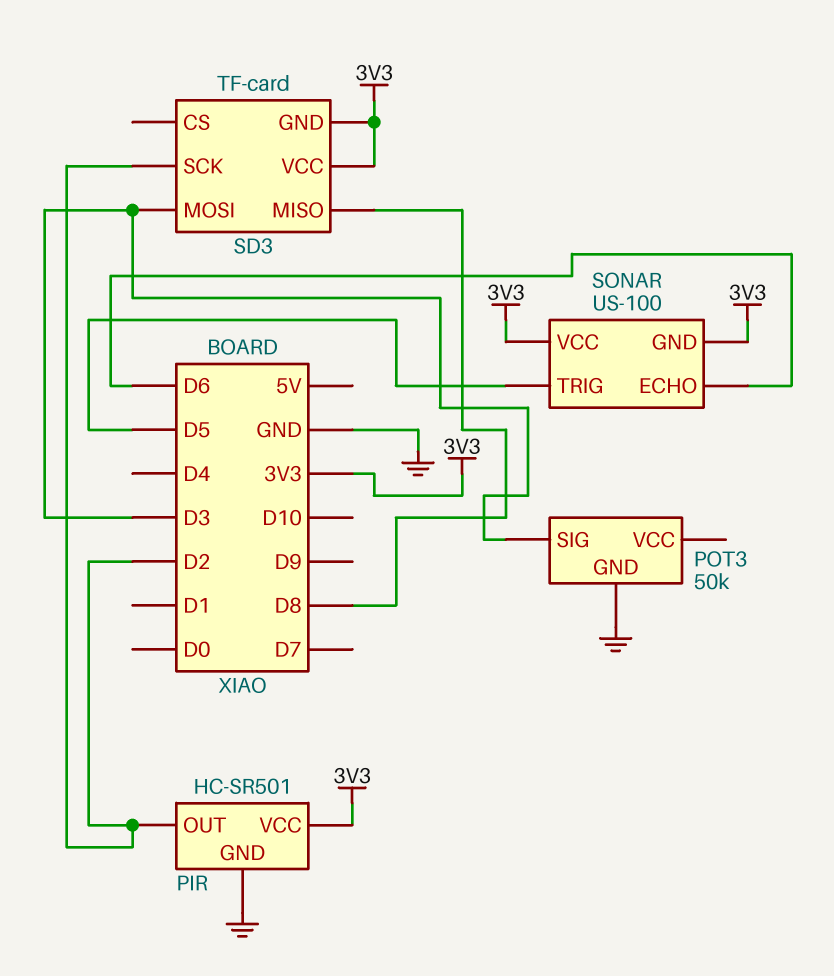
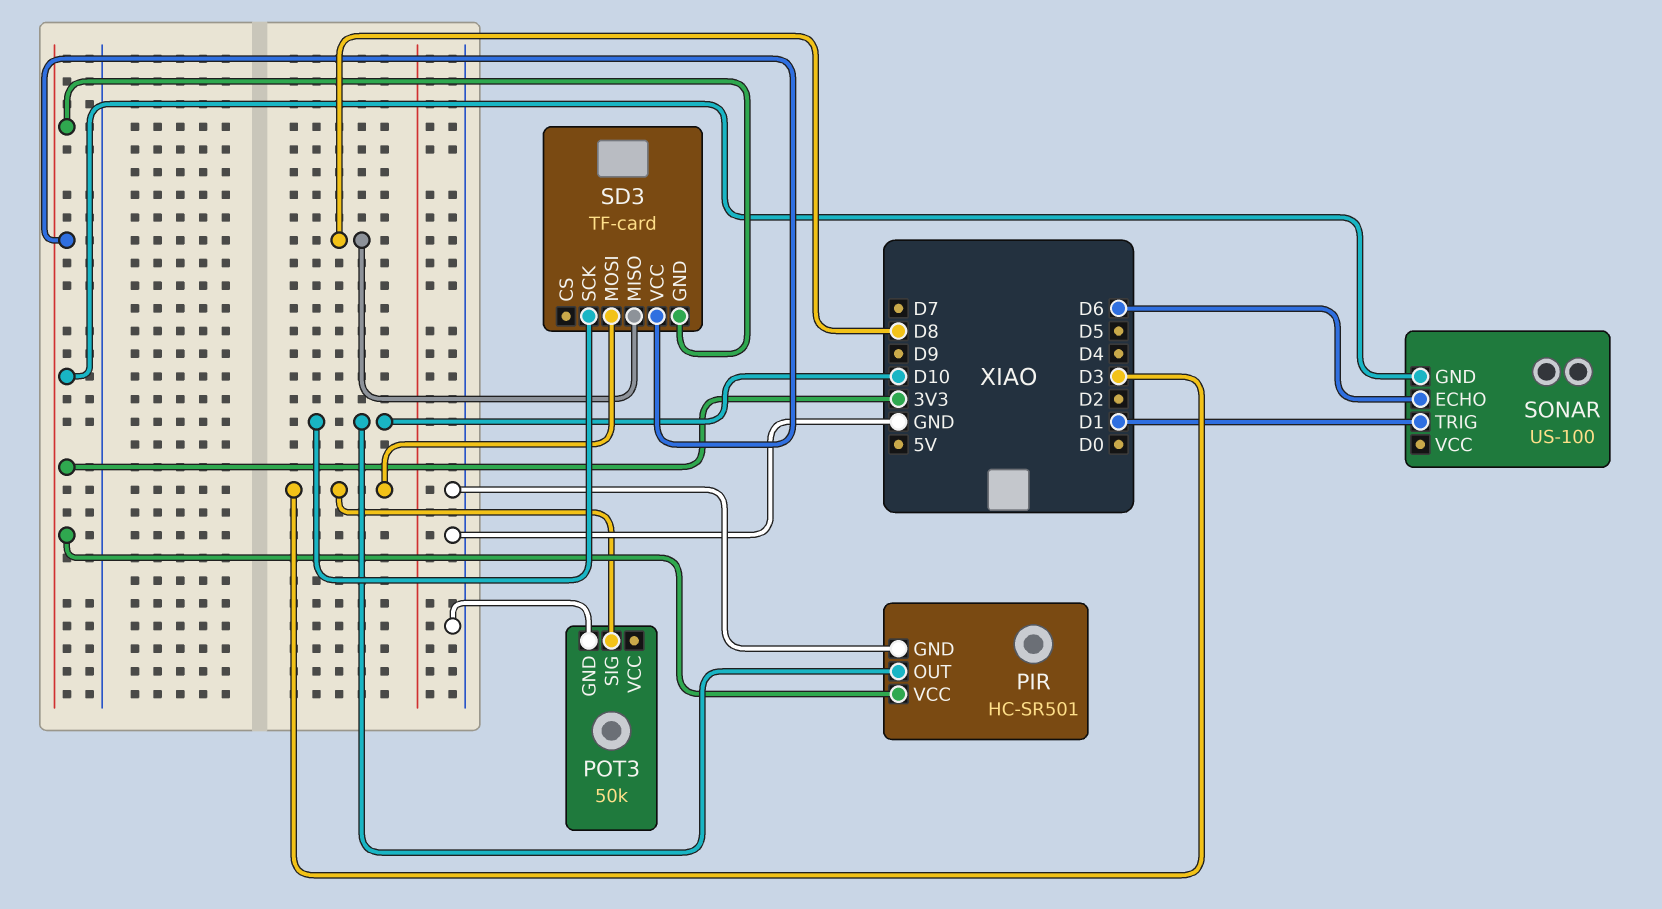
PIR pin OUT: D2 -> D10
SD3 pin SCK: D2 -> D10
SONAR pin TRIG: D5 -> D1
SONAR pin VCC: 3V3 -> none

